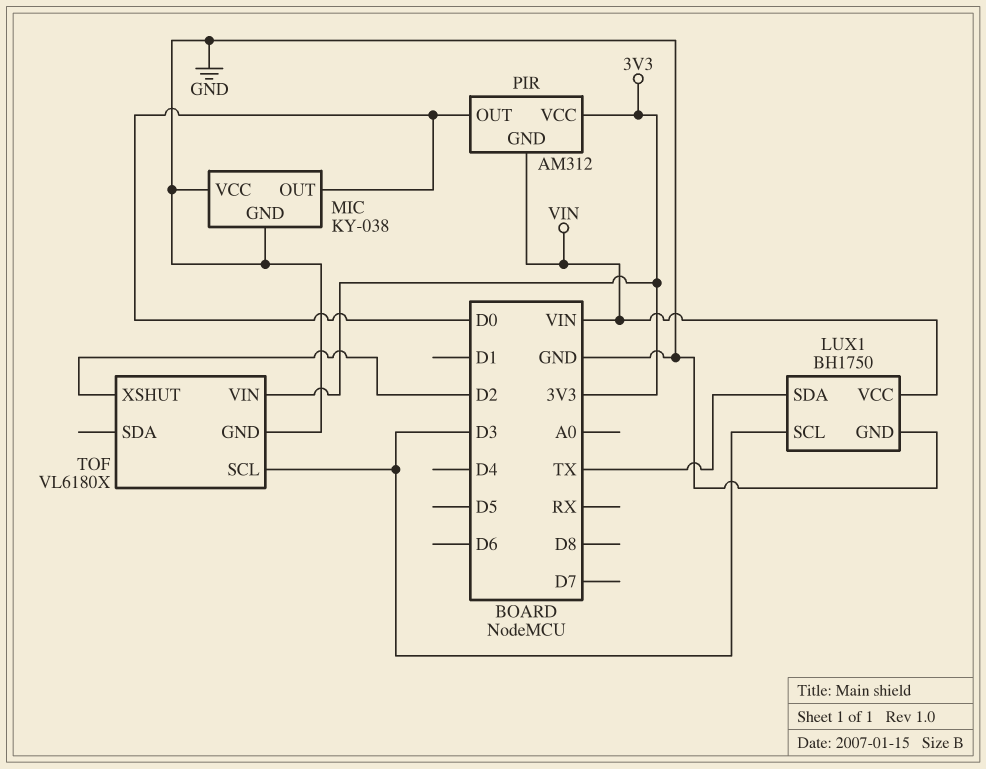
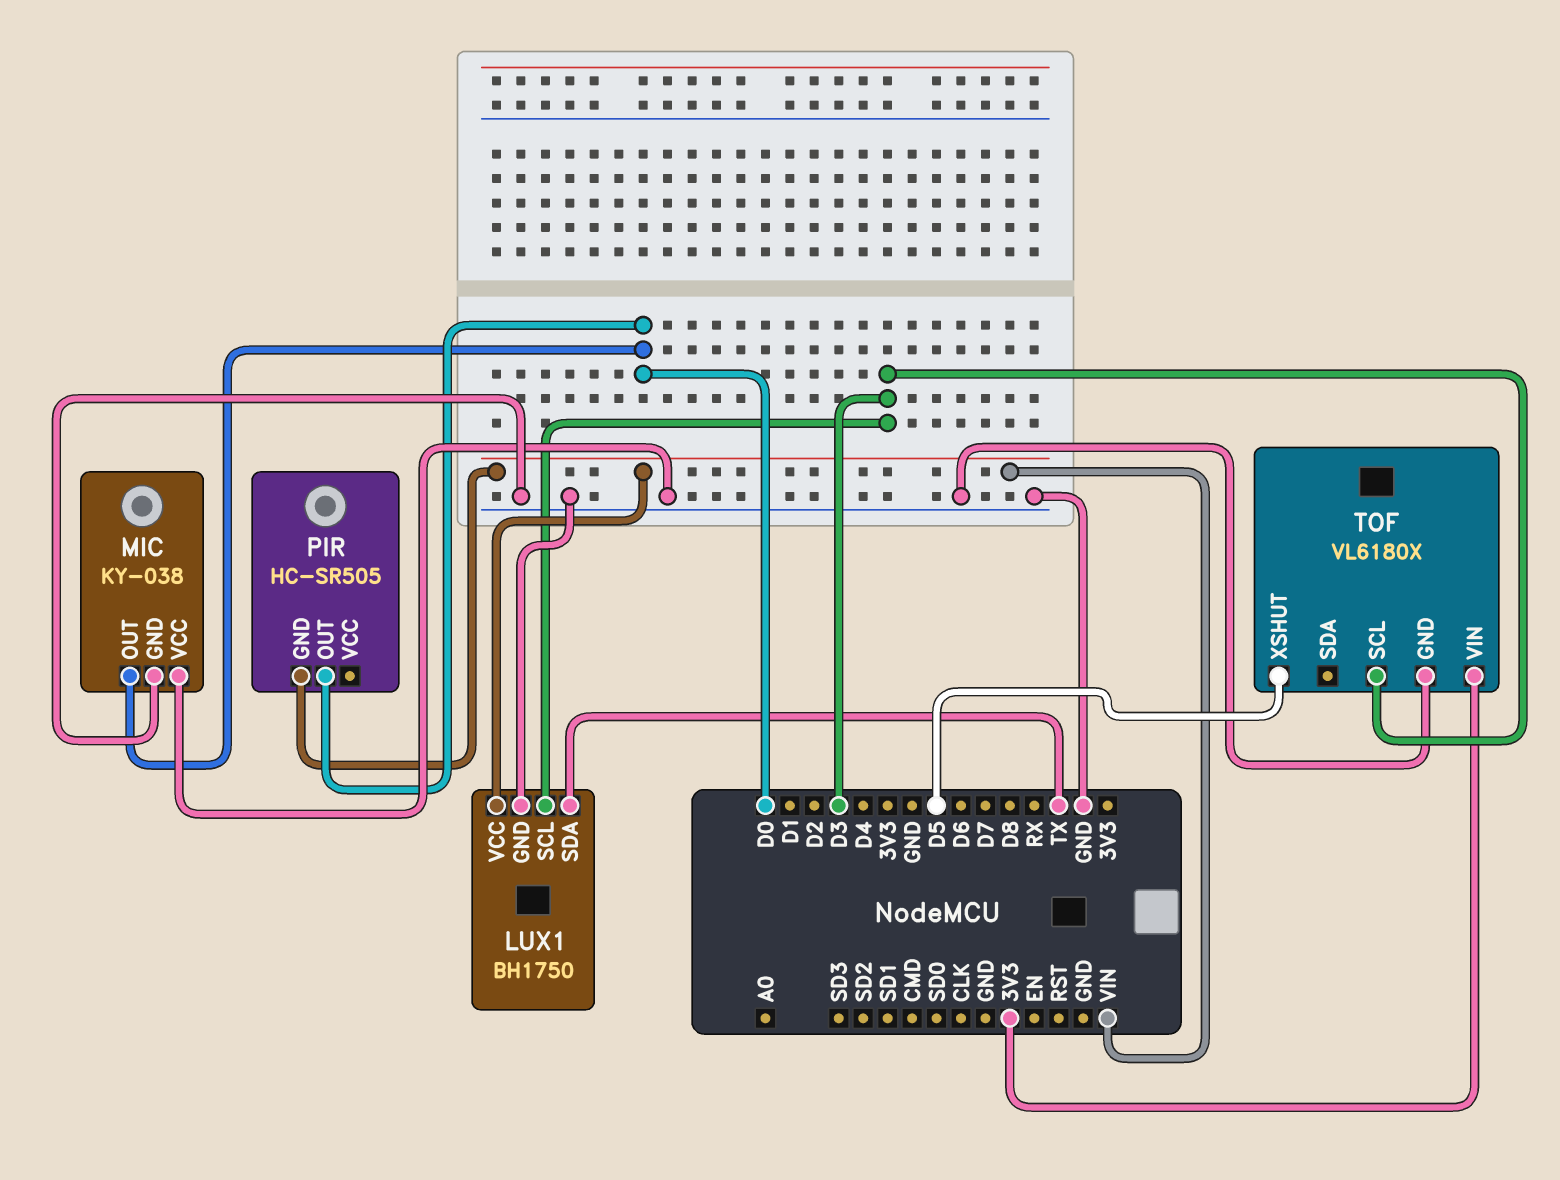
PIR: AM312 -> HC-SR505
PIR pin VCC: 3V3 -> none
TOF pin XSHUT: D2 -> D5

